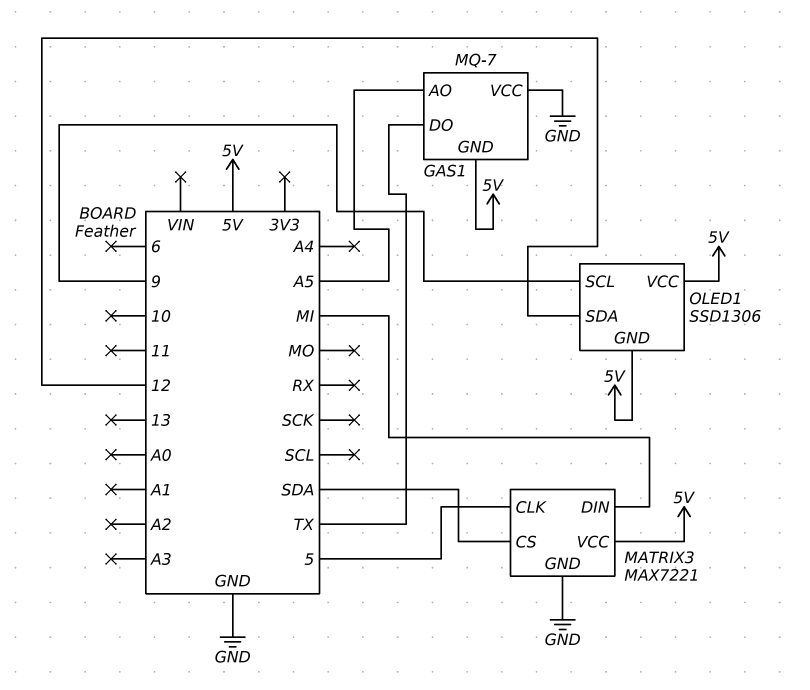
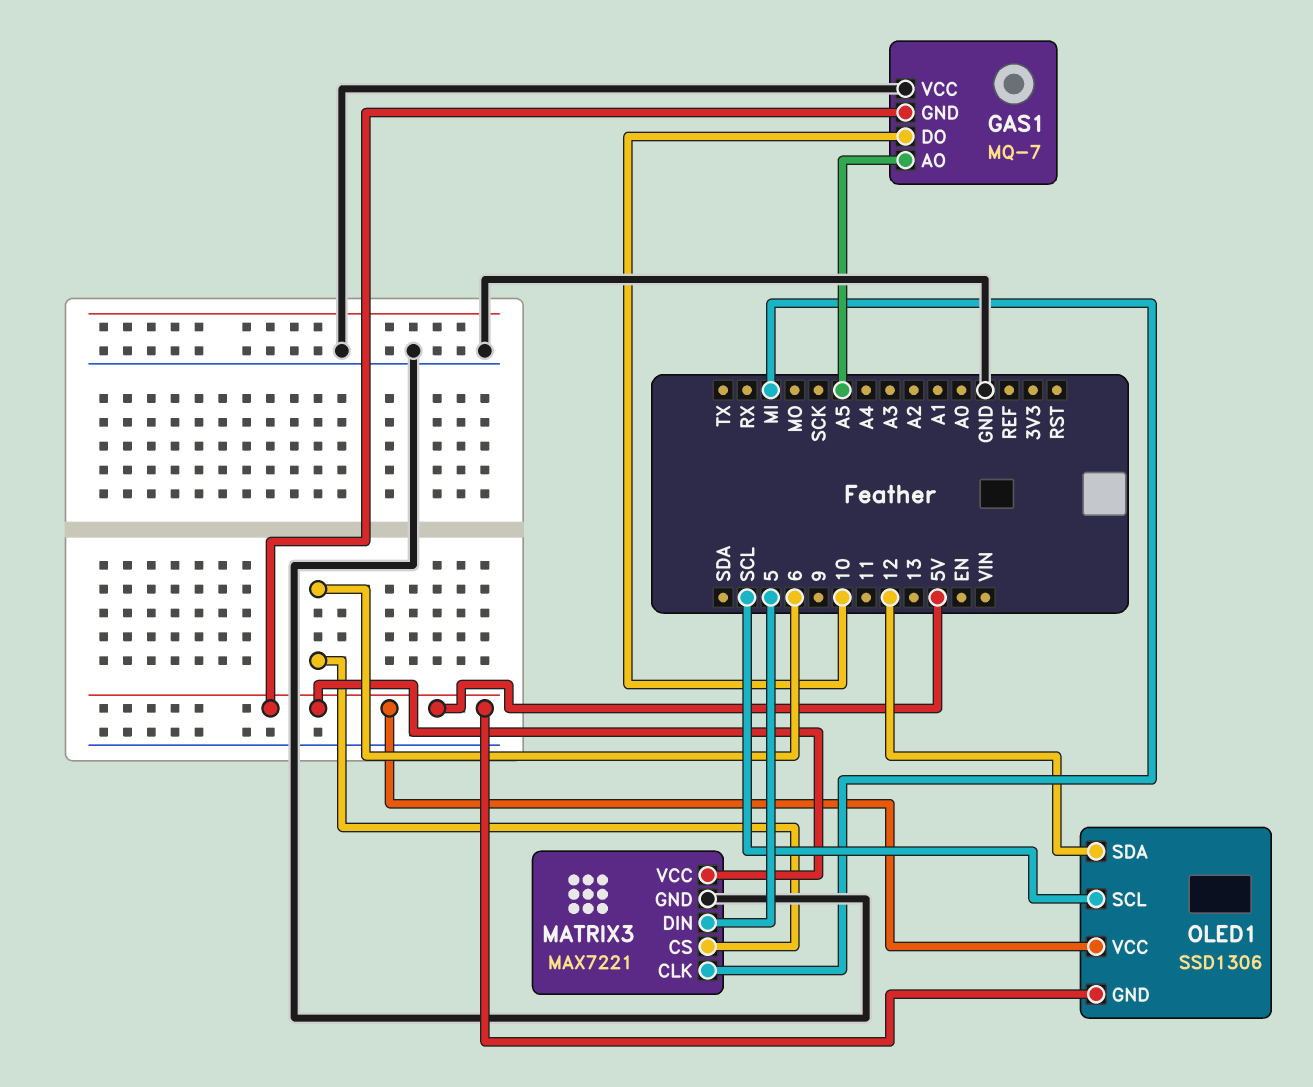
GAS1 pin DO: TX -> 10
MATRIX3 pin CLK: 5 -> MI
MATRIX3 pin CS: SDA -> 6
MATRIX3 pin DIN: MI -> 5
OLED1 pin SCL: 9 -> SCL

